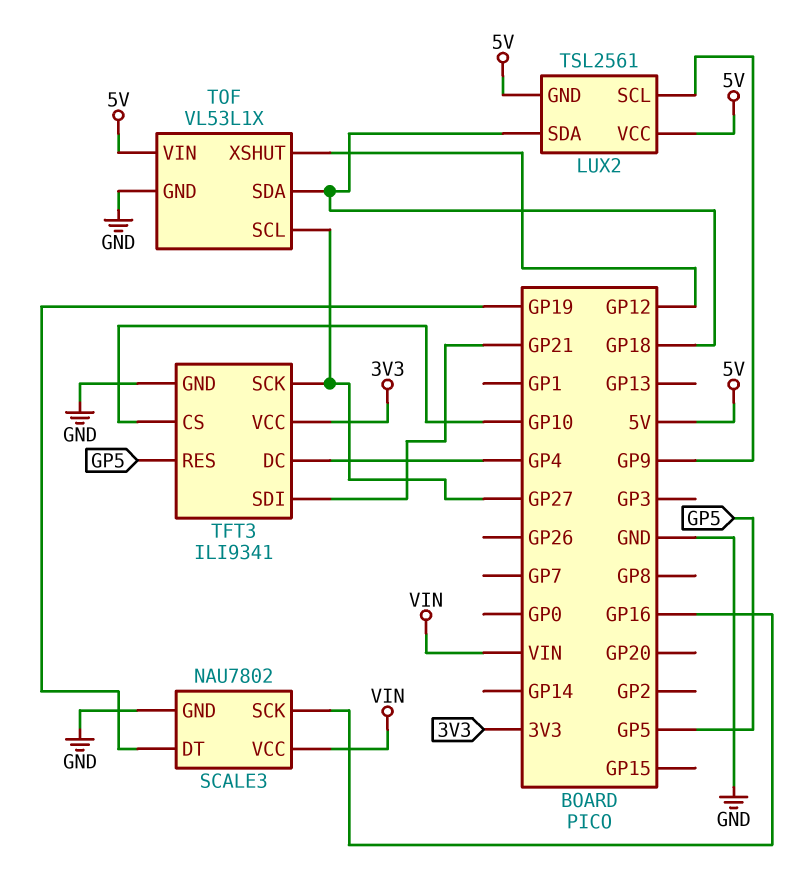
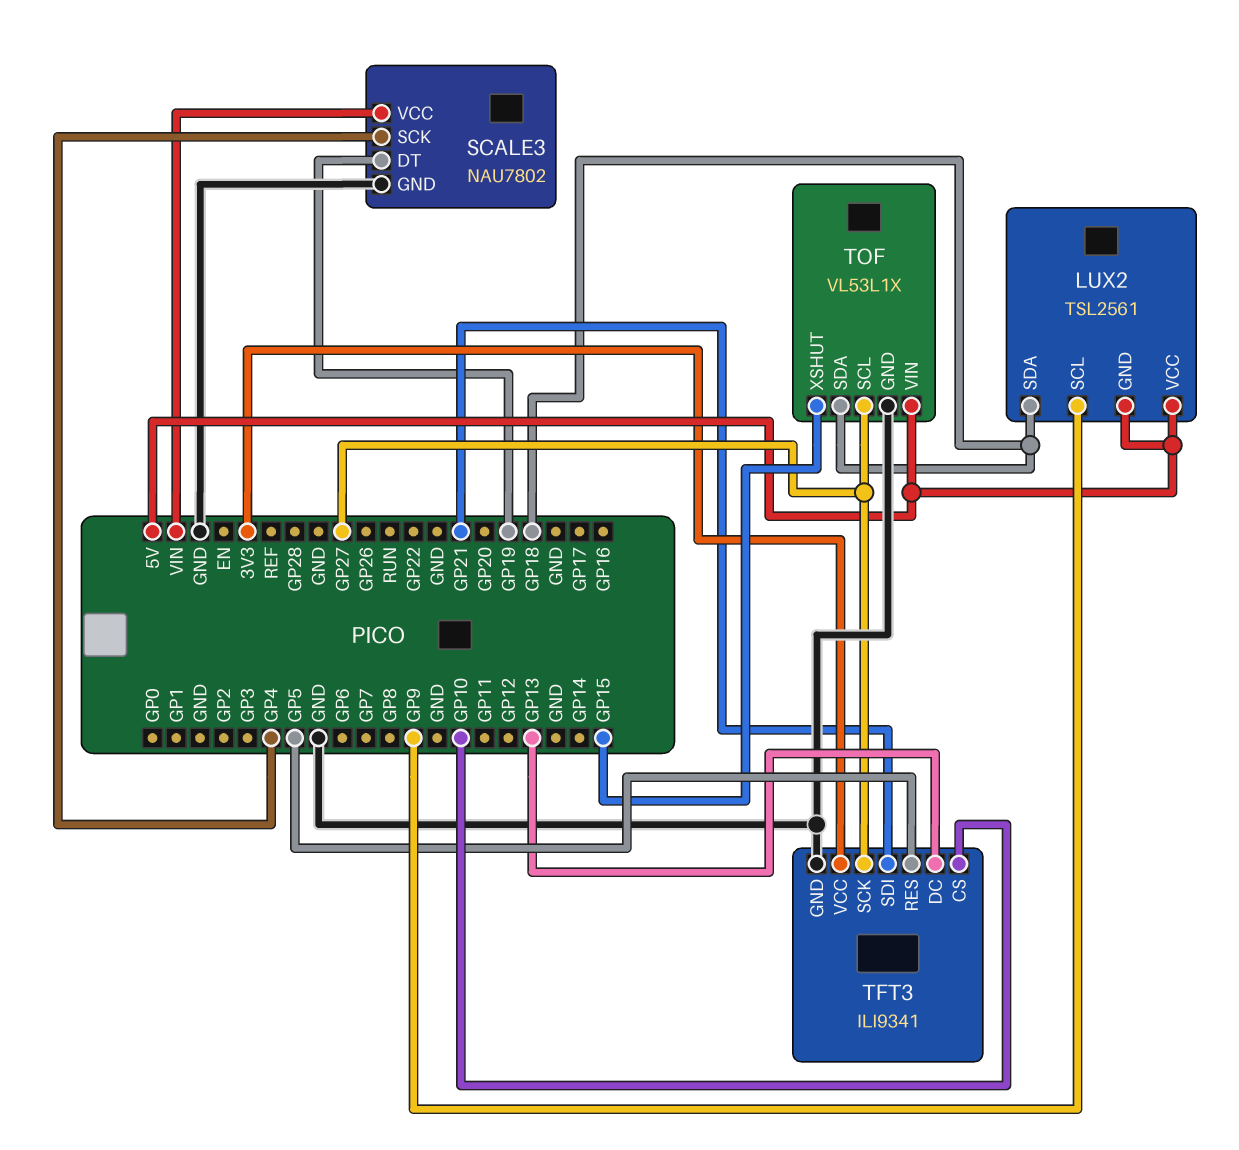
SCALE3 pin SCK: GP16 -> GP4
TFT3 pin DC: GP4 -> GP13
TOF pin XSHUT: GP12 -> GP15

